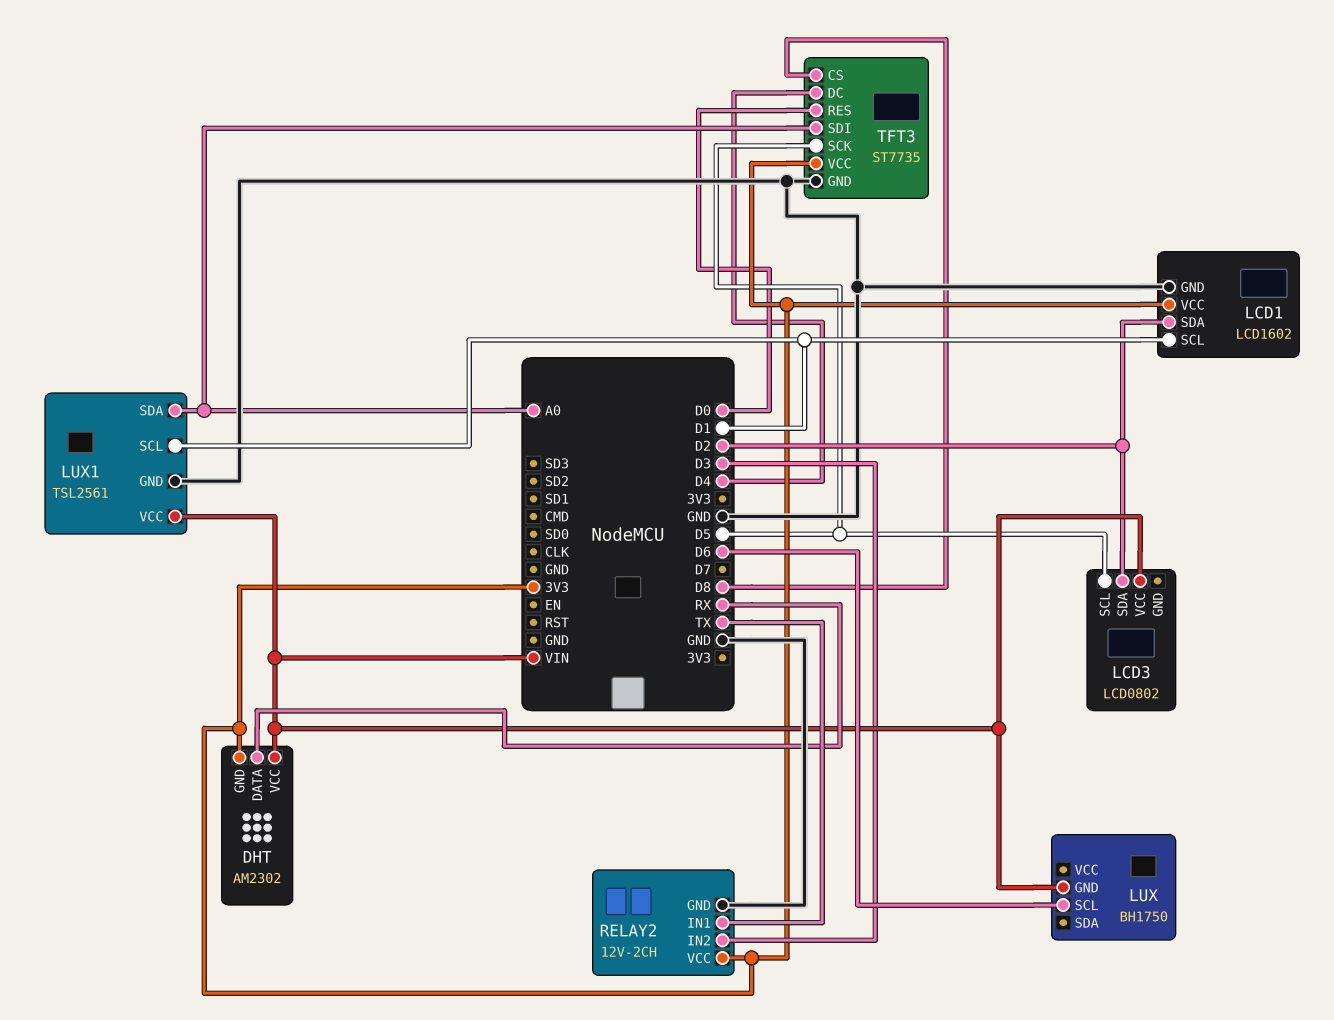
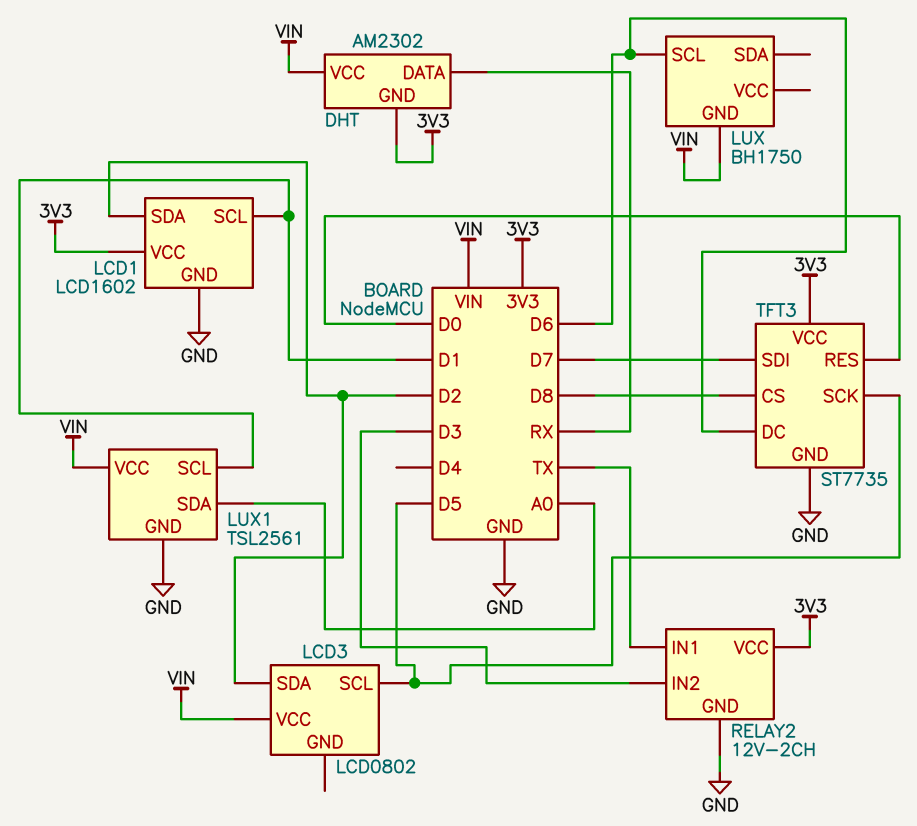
TFT3 pin DC: D4 -> D6
TFT3 pin SDI: A0 -> D7

